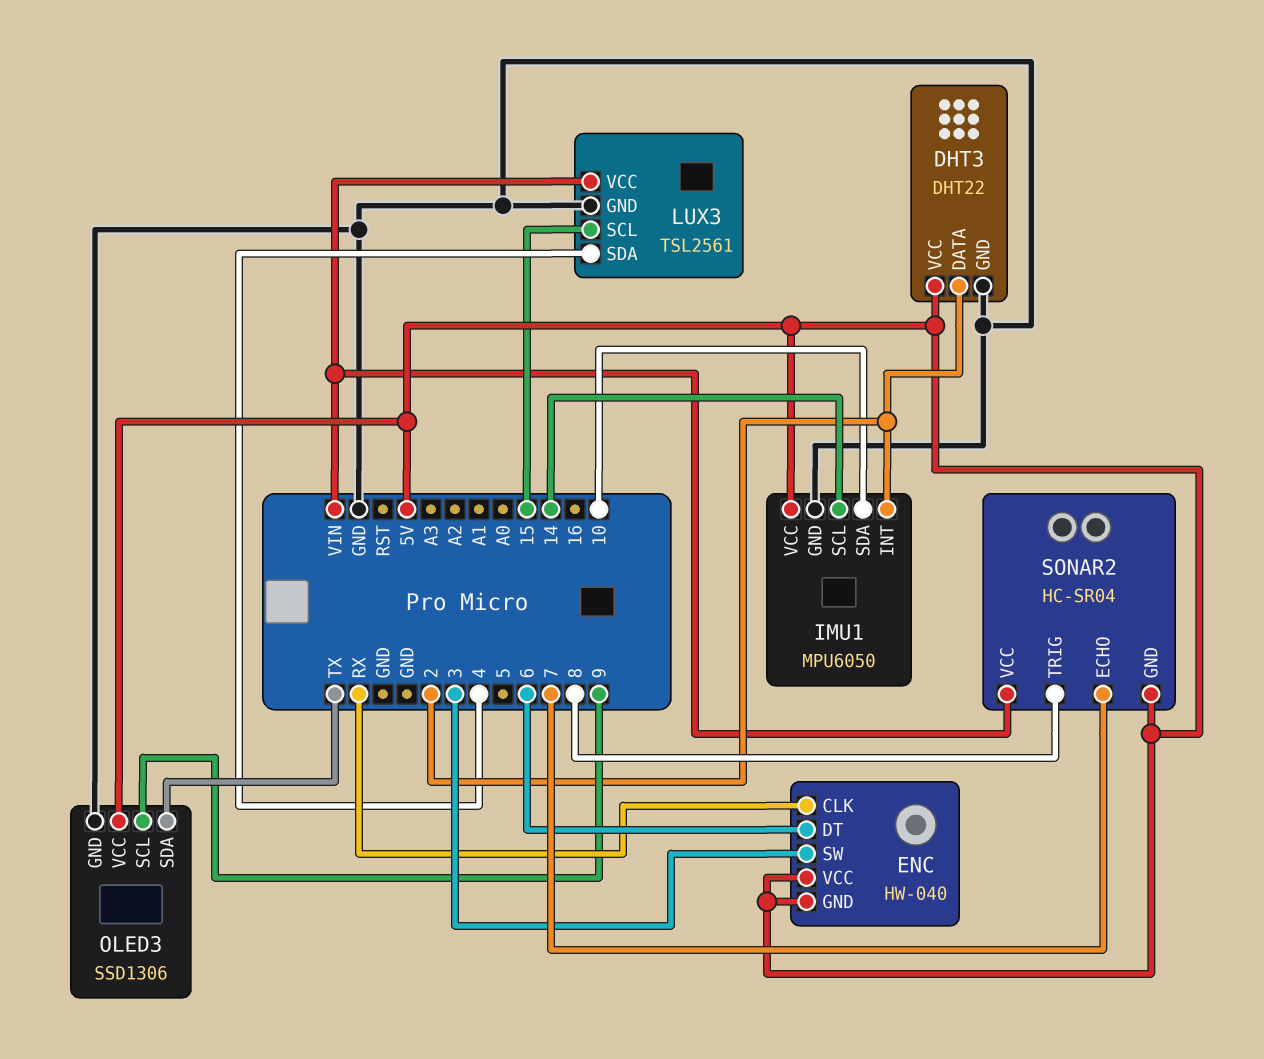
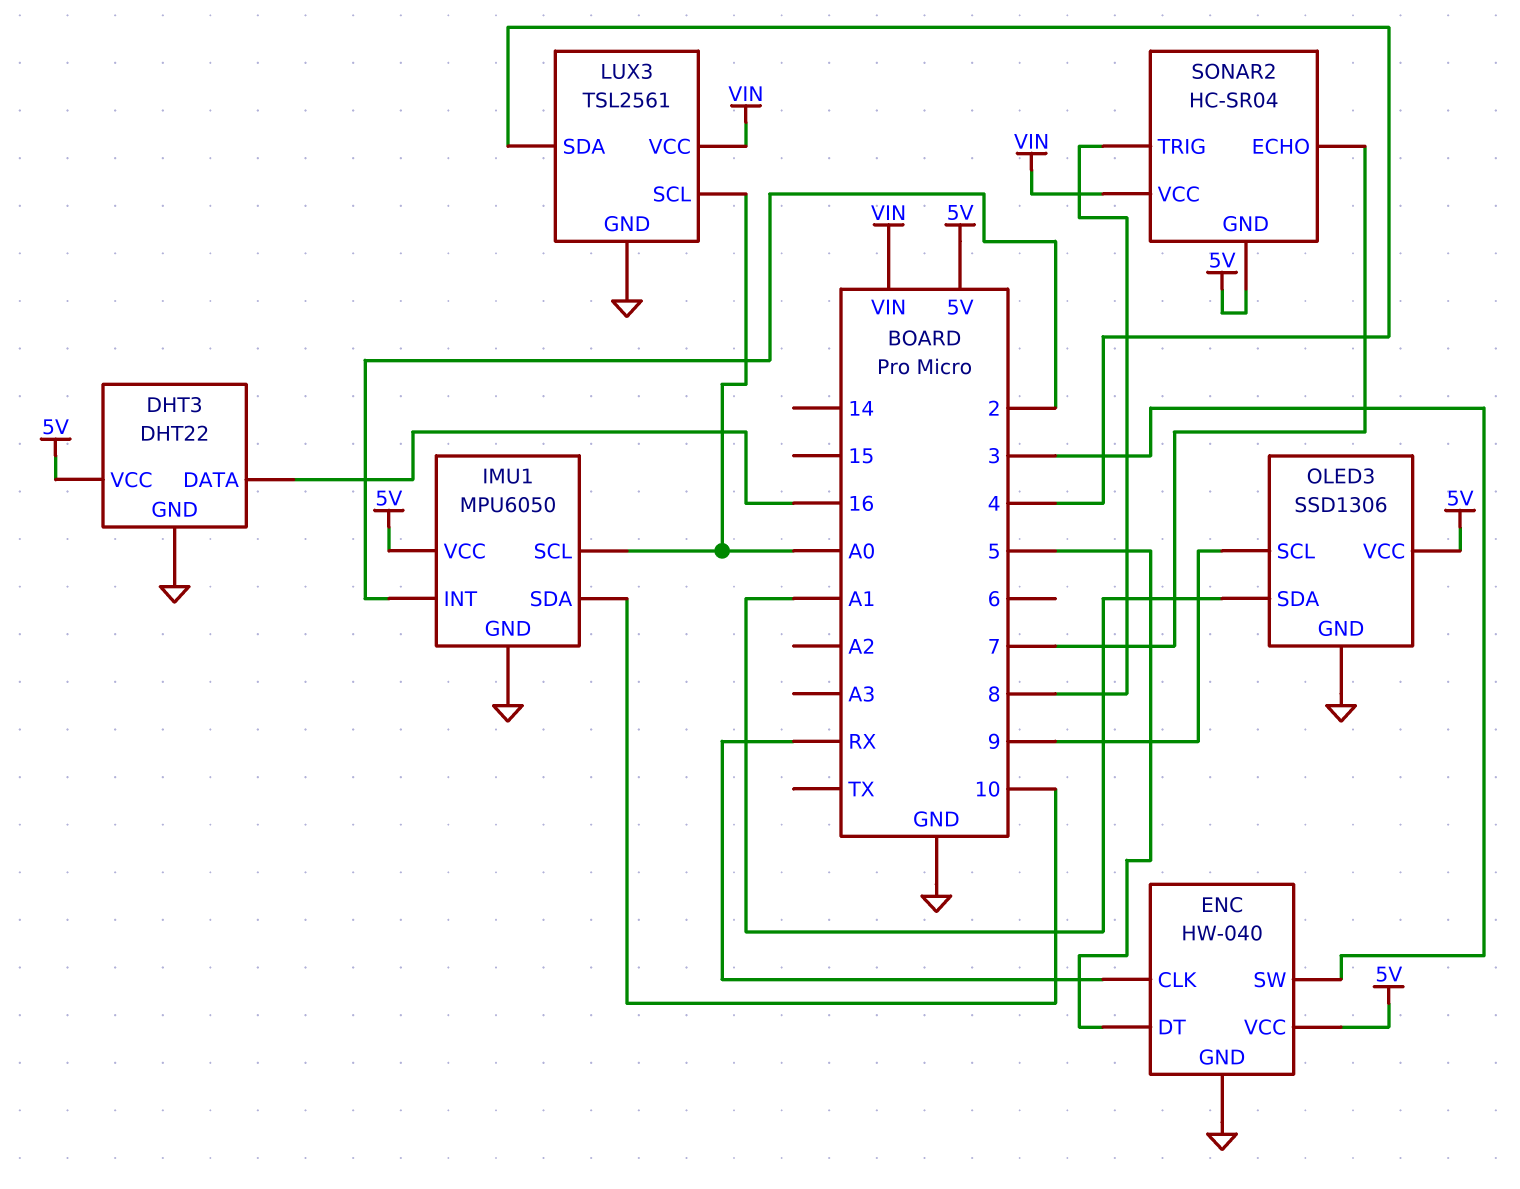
DHT3 pin DATA: 2 -> 16
ENC pin DT: 6 -> 5
ENC pin GND: 5V -> GND
IMU1 pin SCL: 14 -> A0
LUX3 pin SCL: 15 -> A0
OLED3 pin SDA: TX -> A1

